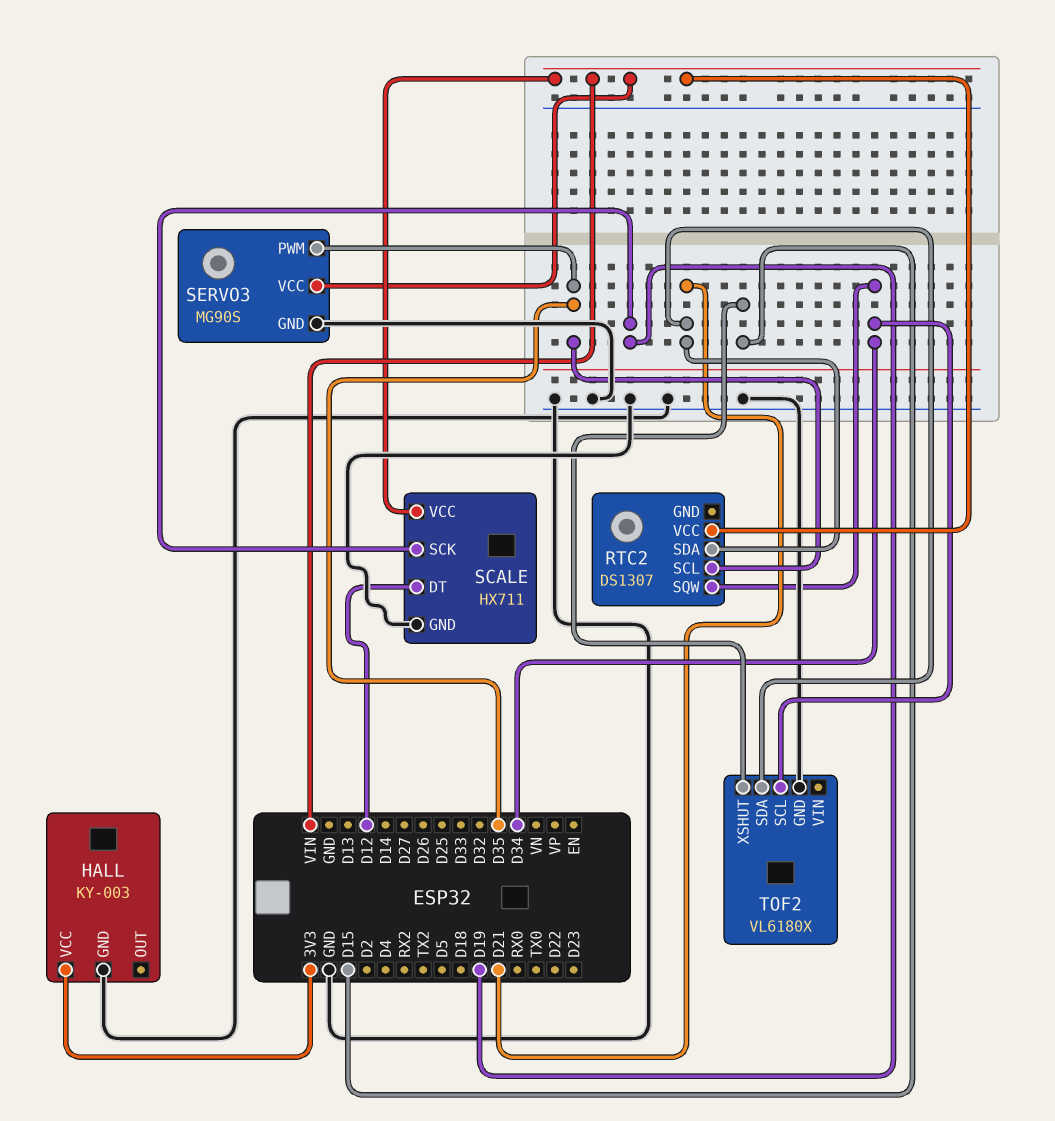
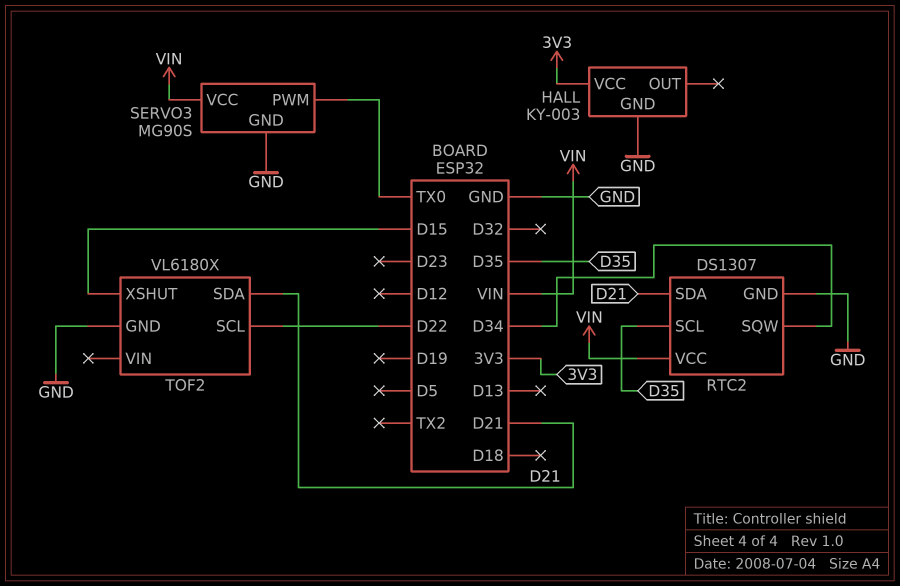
RTC2 pin GND: none -> GND
SCALE: HX711 -> none
SCALE pin DT: D12 -> none
SCALE pin GND: GND -> none
SCALE pin SCK: D19 -> none
SCALE pin VCC: VIN -> none
SERVO3 pin PWM: D35 -> TX0
TOF2 pin SCL: D34 -> D22

